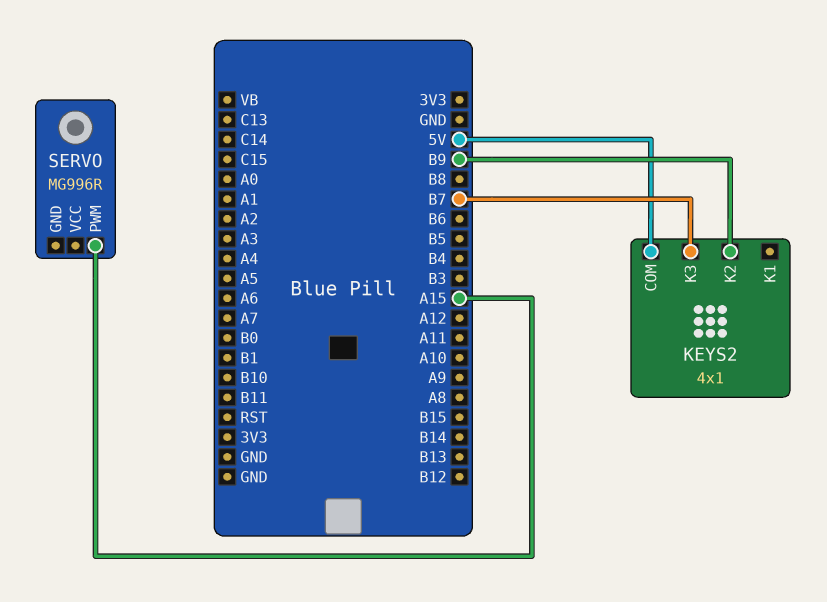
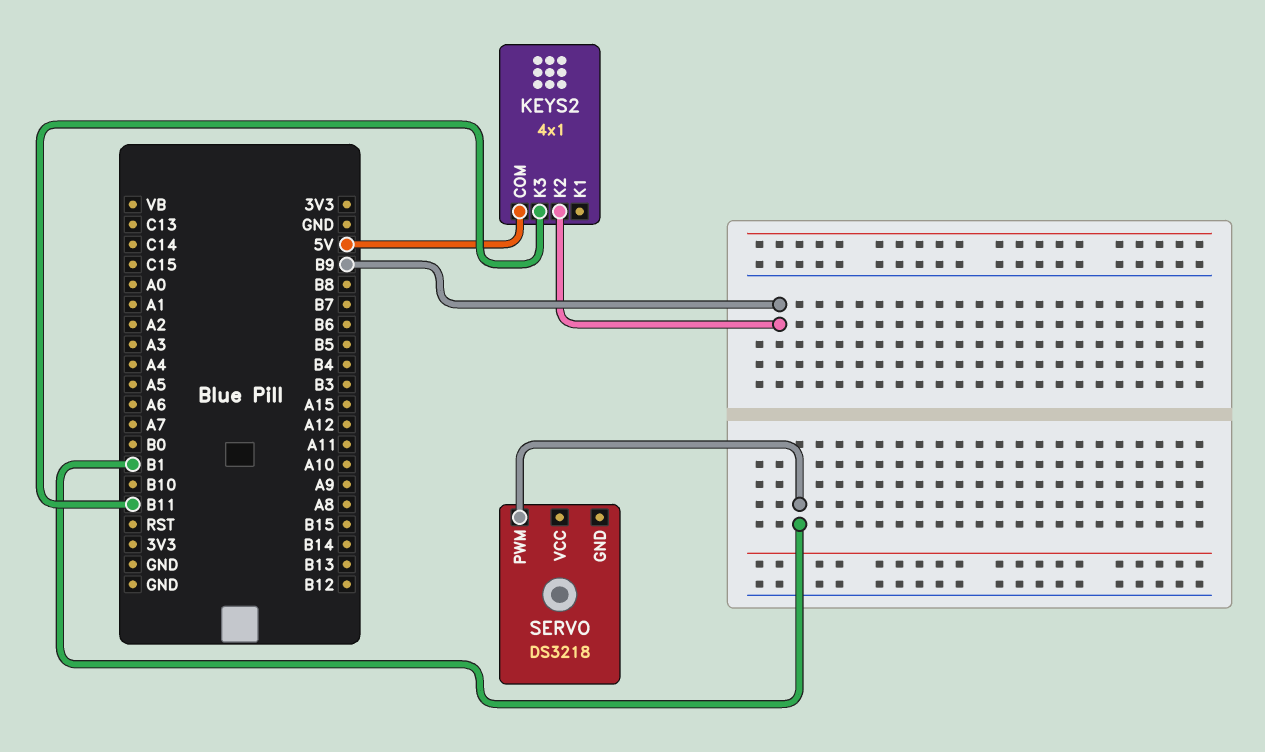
KEYS2 pin K3: B7 -> B11
SERVO: MG996R -> DS3218
SERVO pin PWM: A15 -> B1

